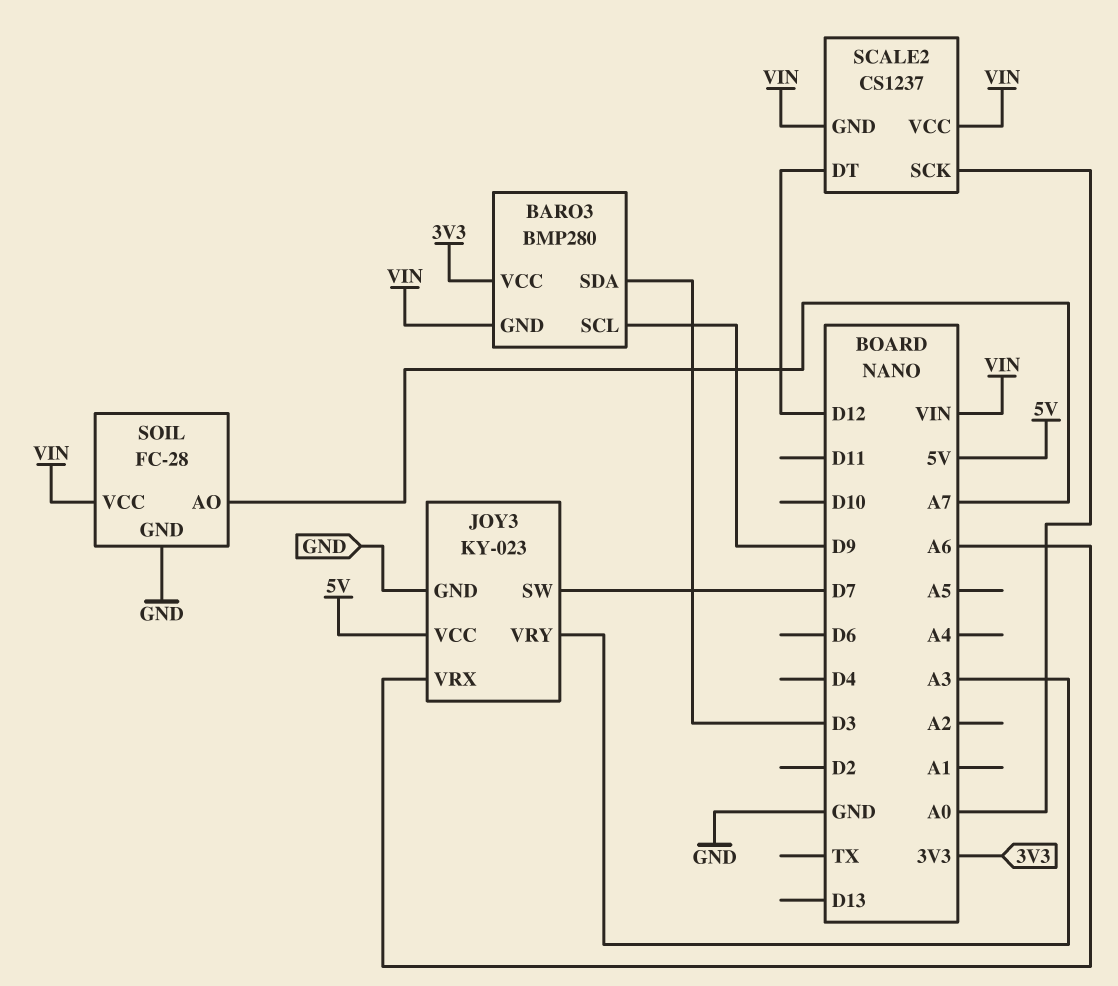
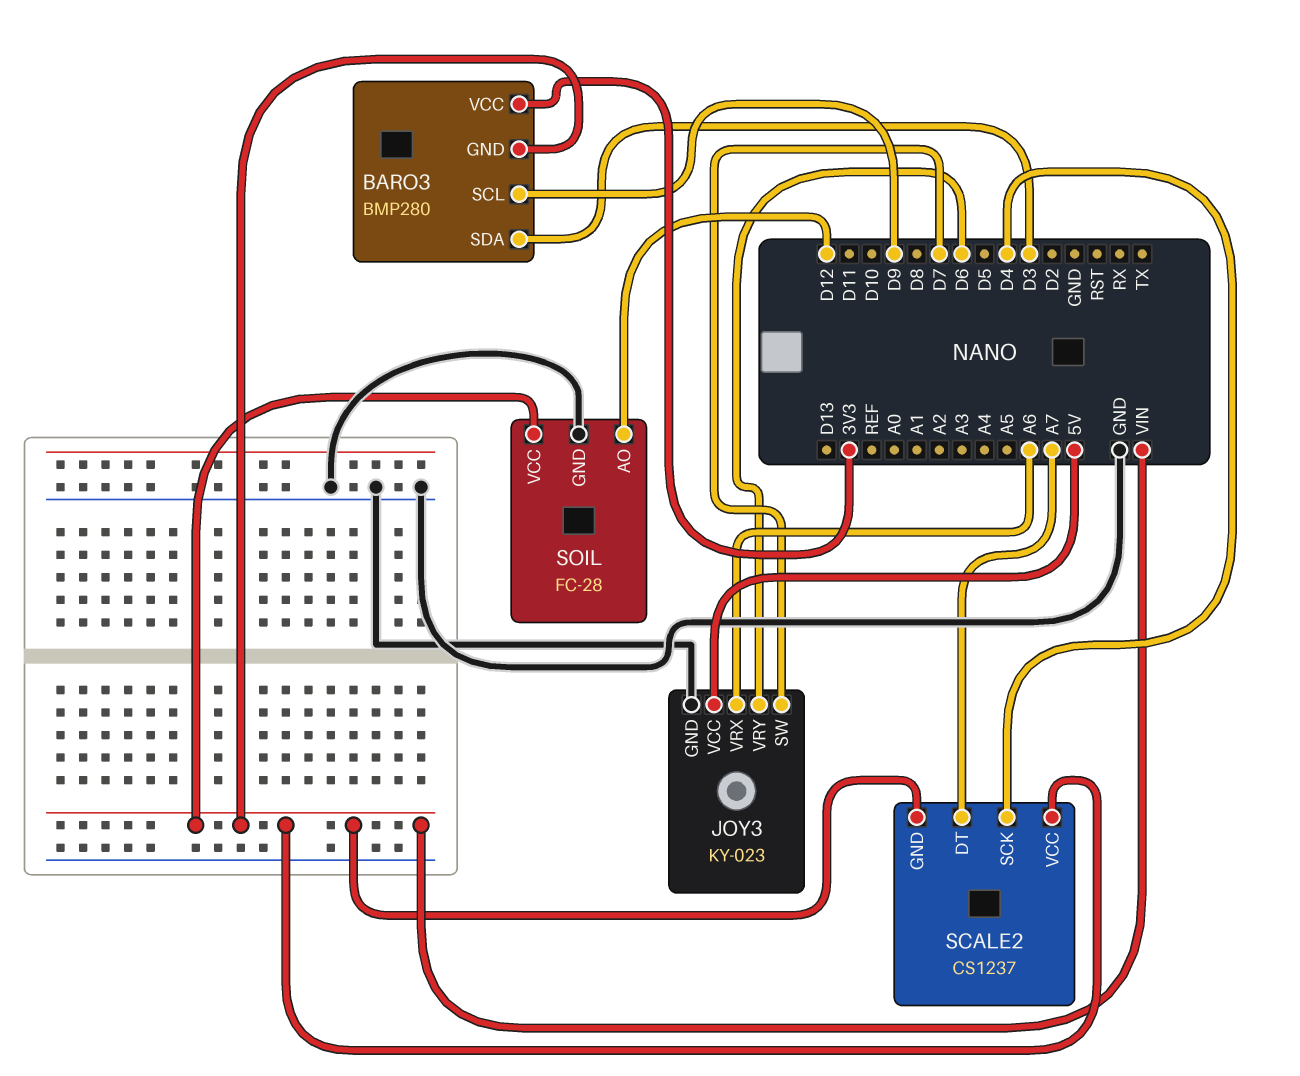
JOY3 pin VRY: A3 -> D6
SCALE2 pin DT: D12 -> A7
SCALE2 pin SCK: A0 -> D4
SOIL pin AO: A7 -> D12

